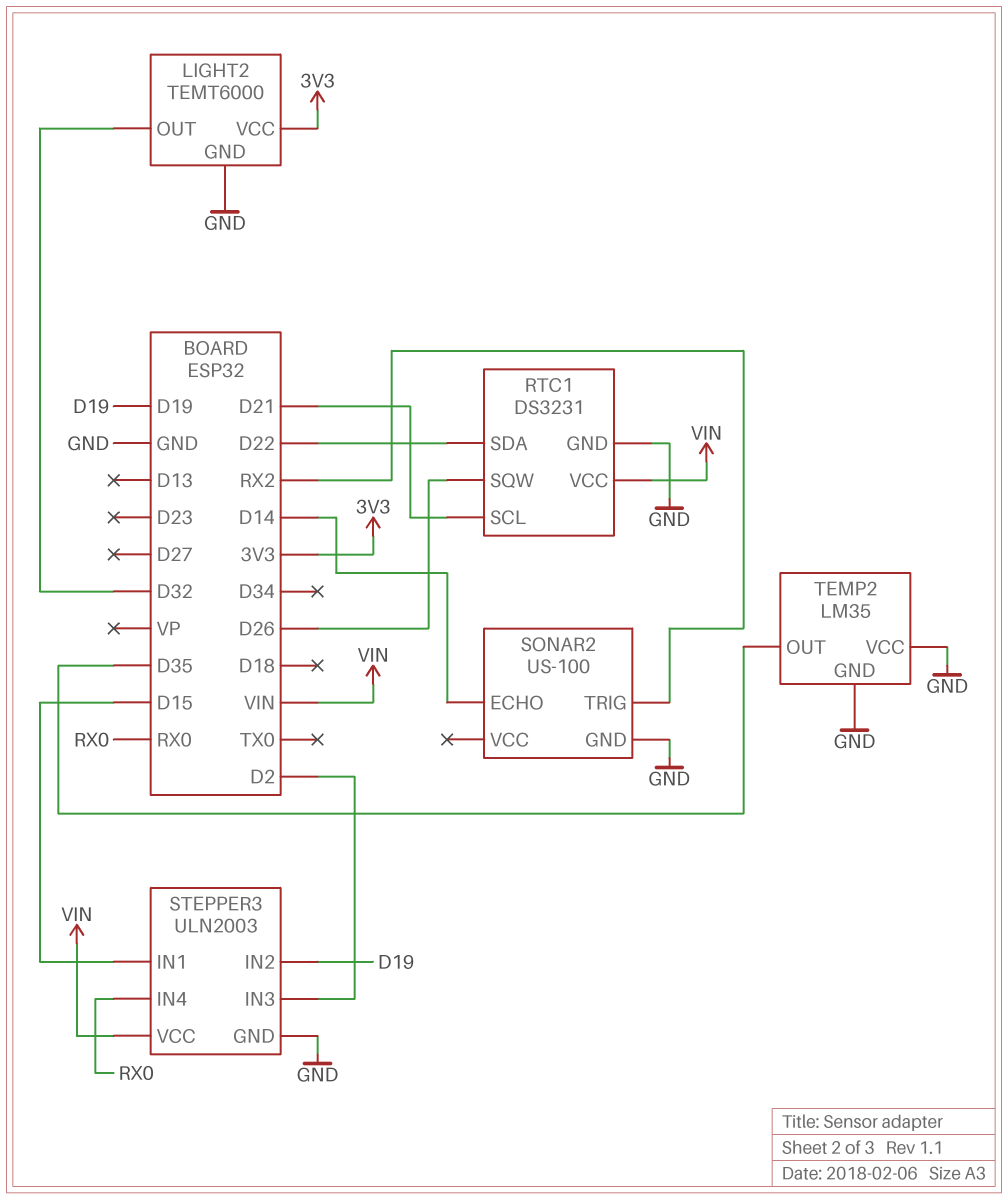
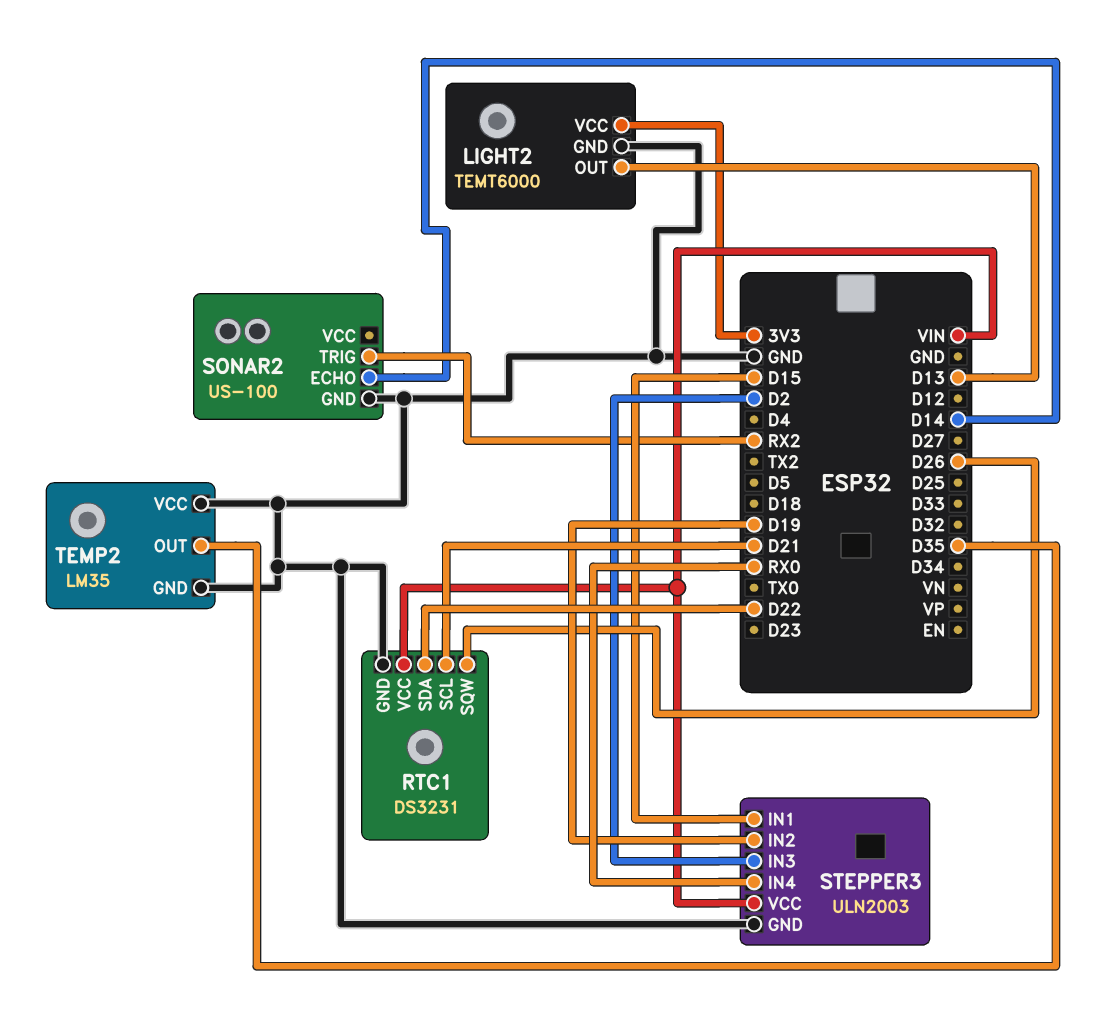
LIGHT2 pin OUT: D32 -> D13

